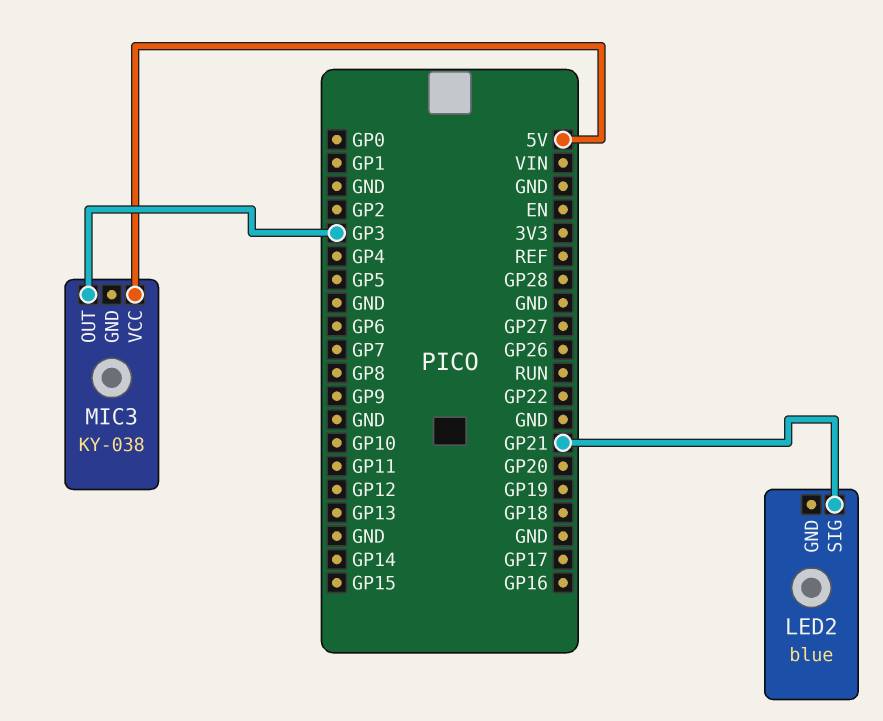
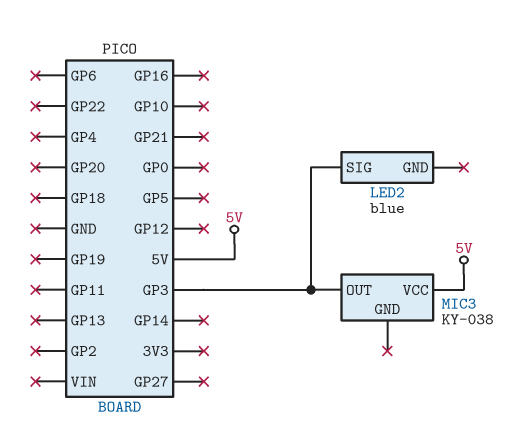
LED2 pin SIG: GP21 -> GP3

